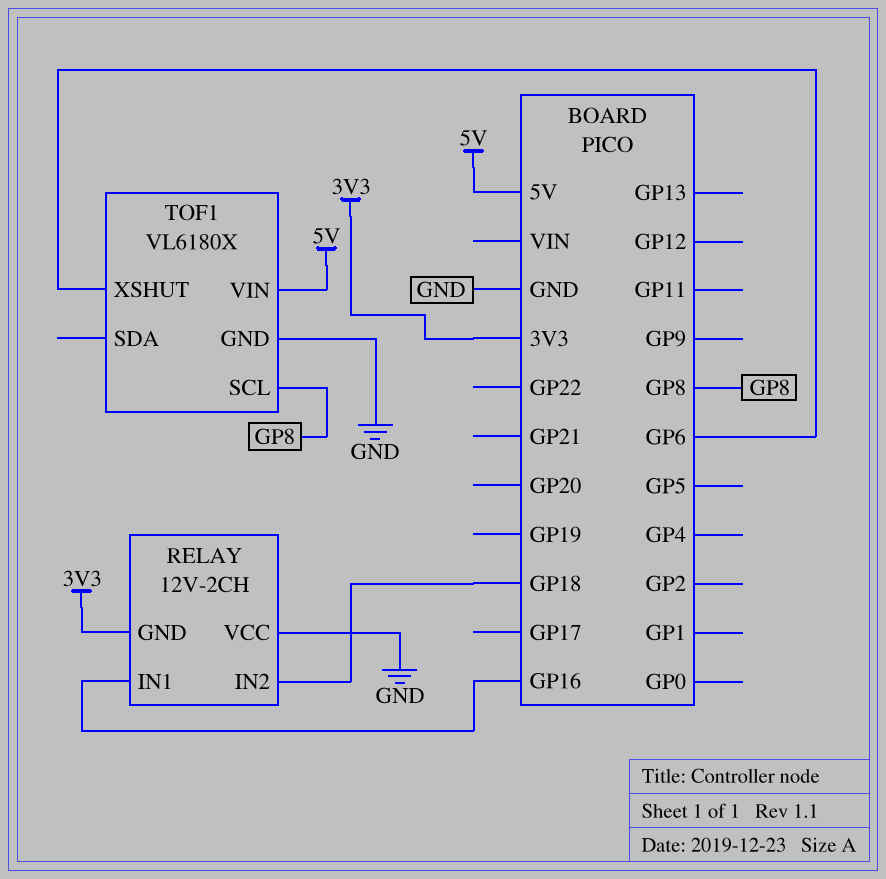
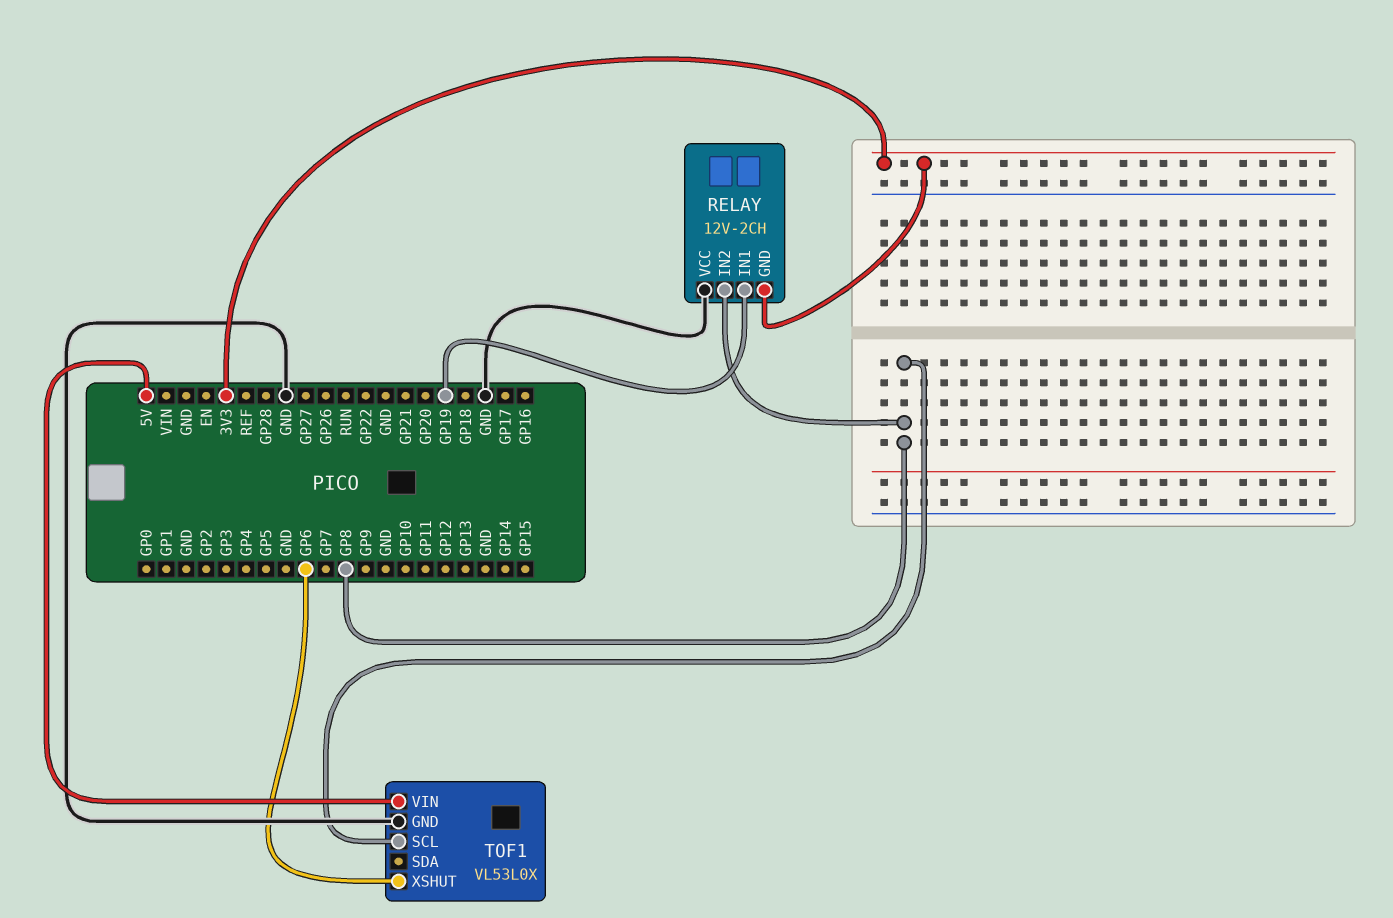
RELAY pin IN1: GP16 -> GP19
RELAY pin IN2: GP18 -> GP8
TOF1: VL6180X -> VL53L0X

